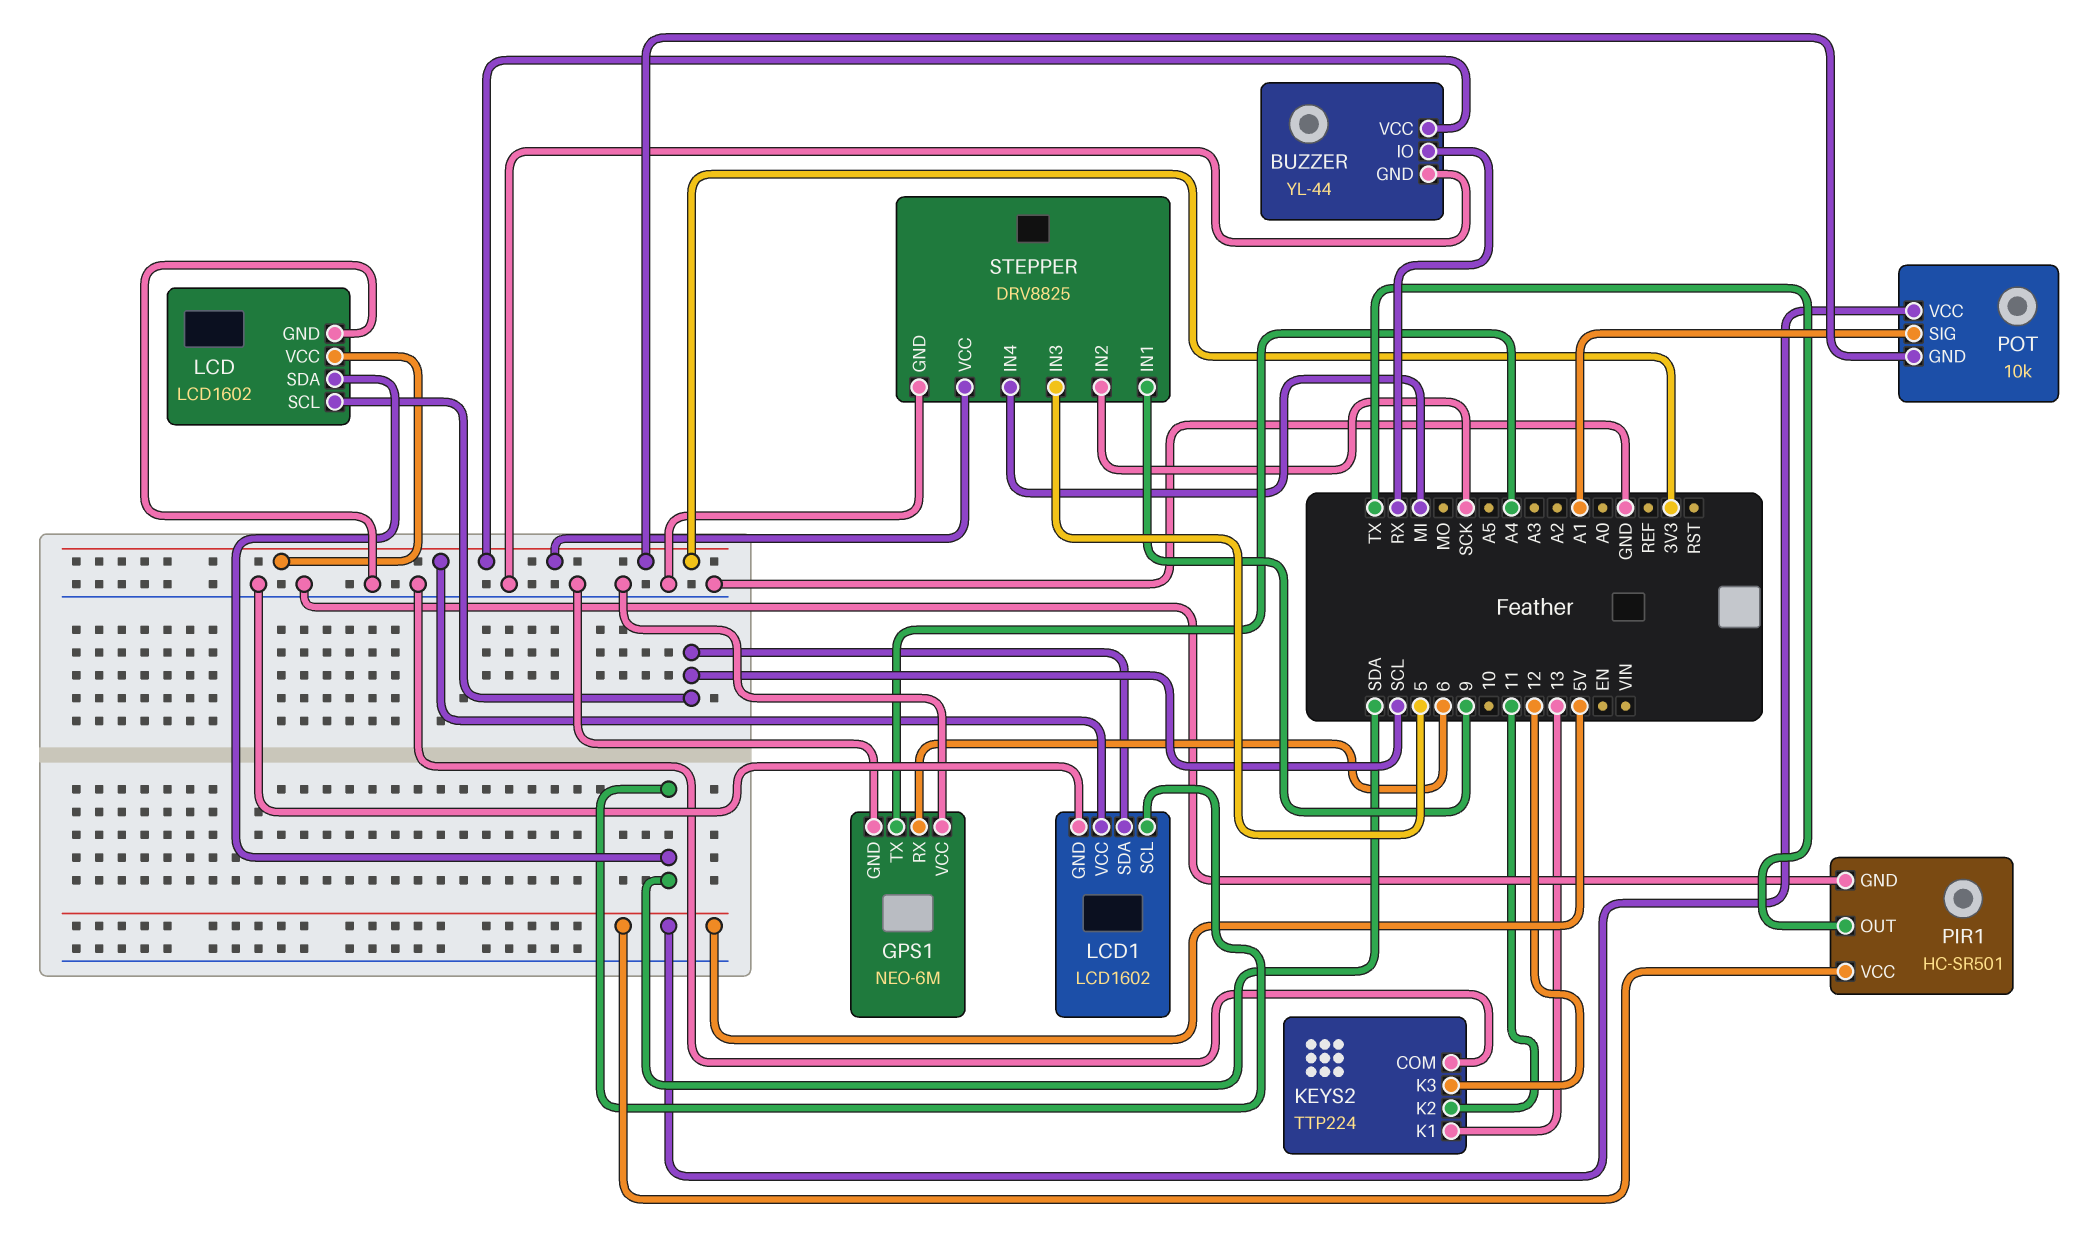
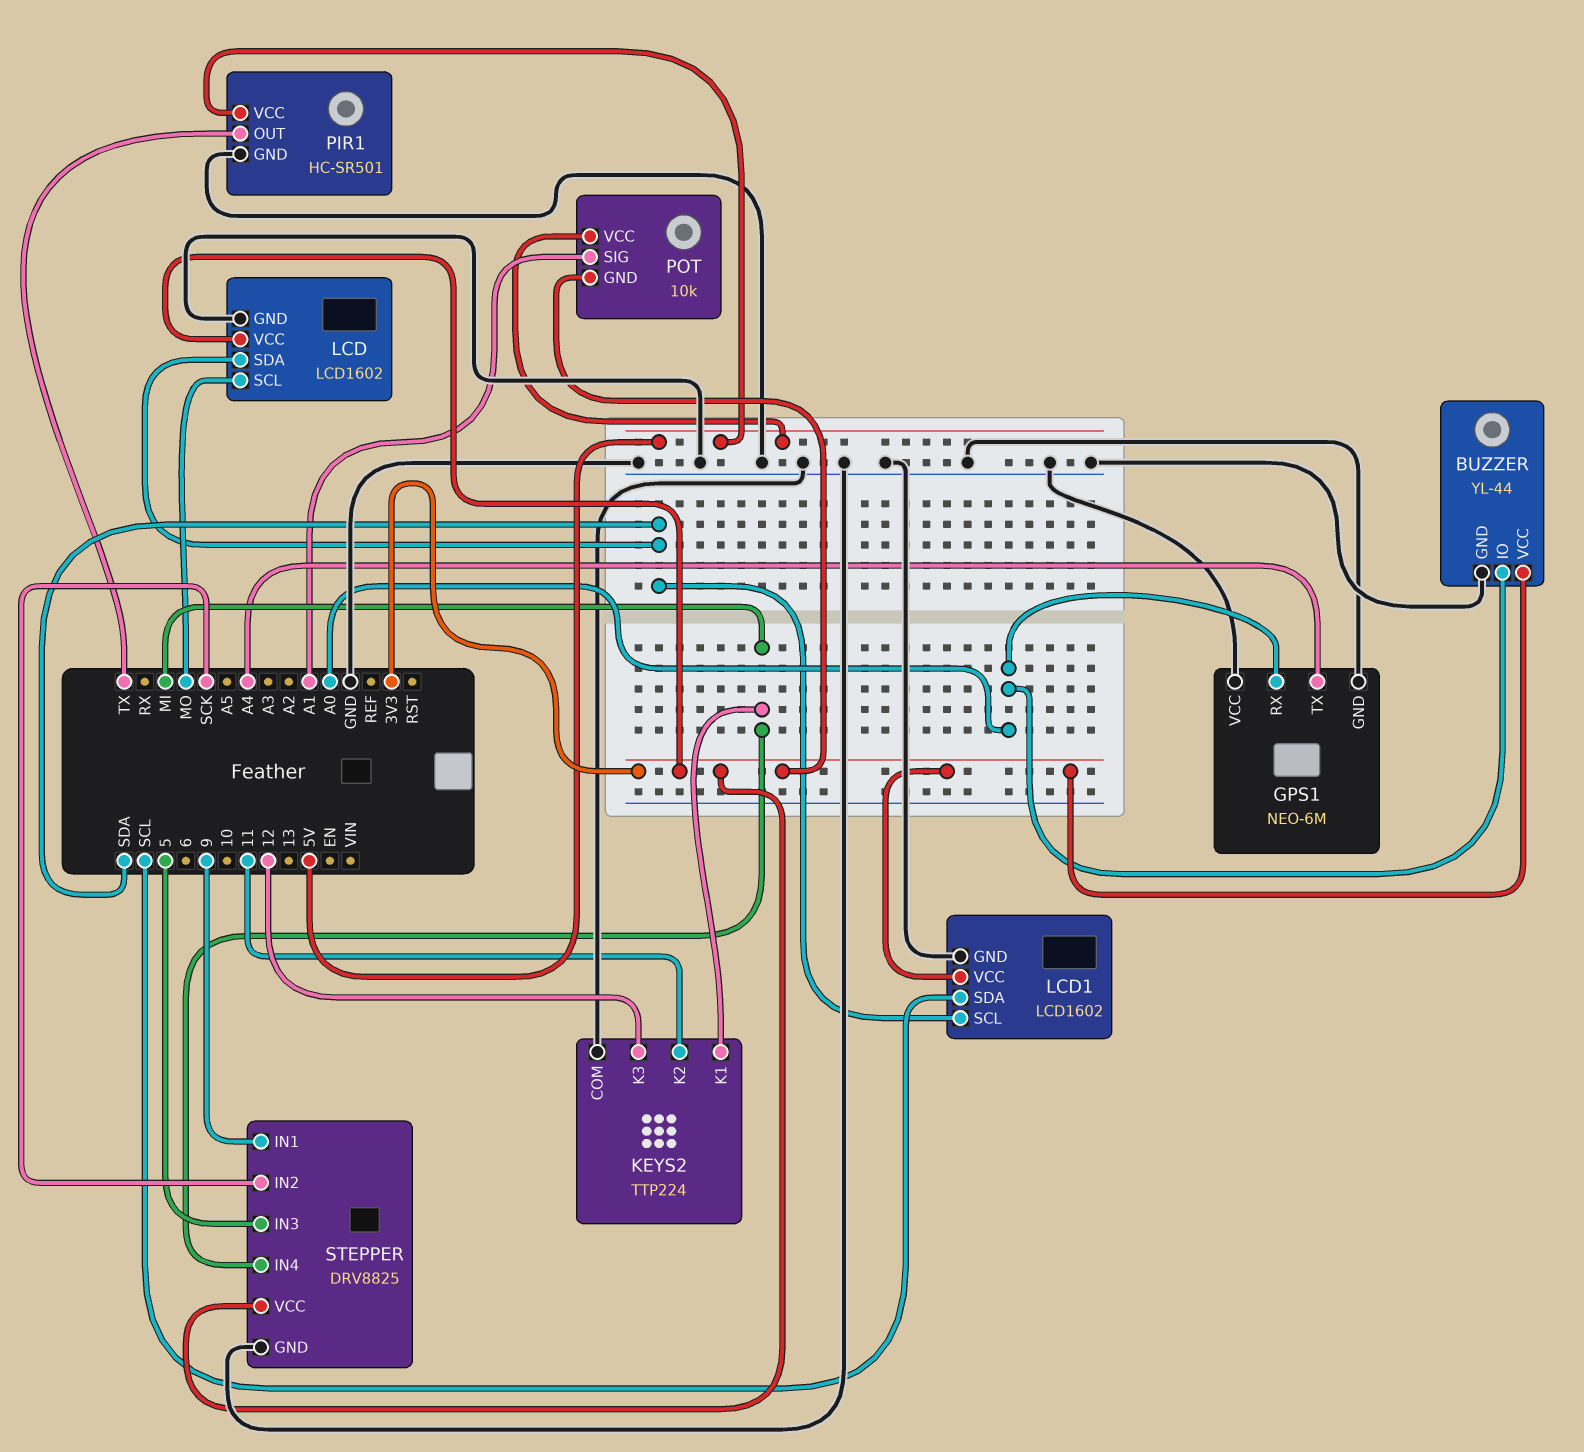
BUZZER pin IO: RX -> A0
GPS1 pin RX: 6 -> A0
KEYS2 pin K1: 13 -> MI
LCD pin SCL: SCL -> MO

